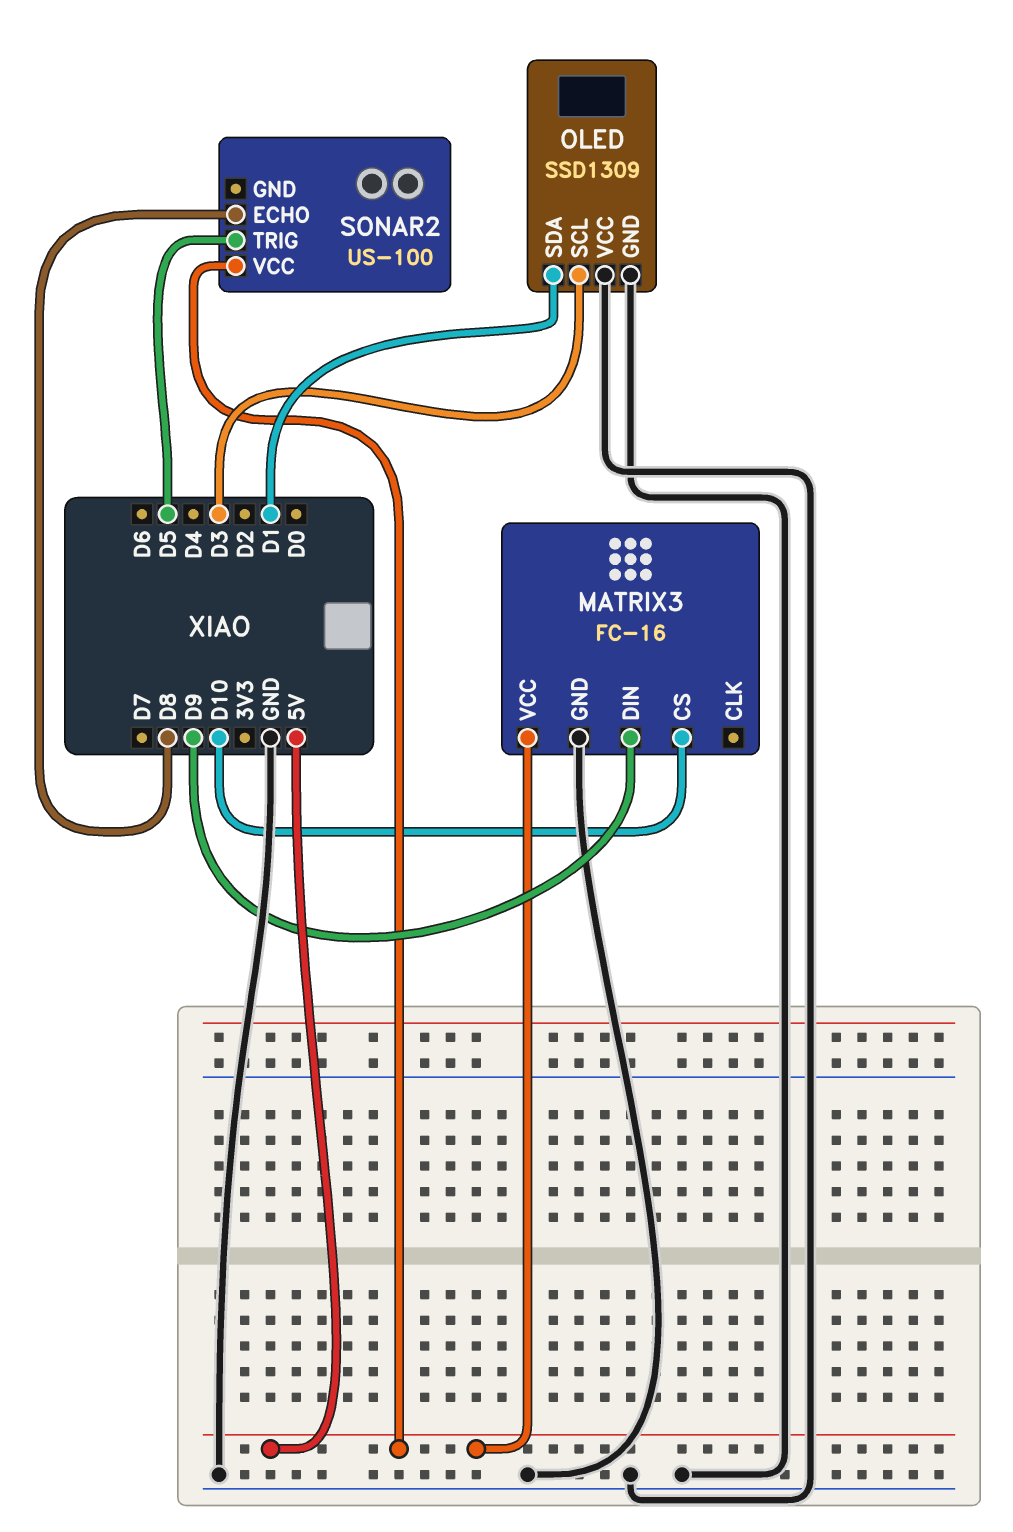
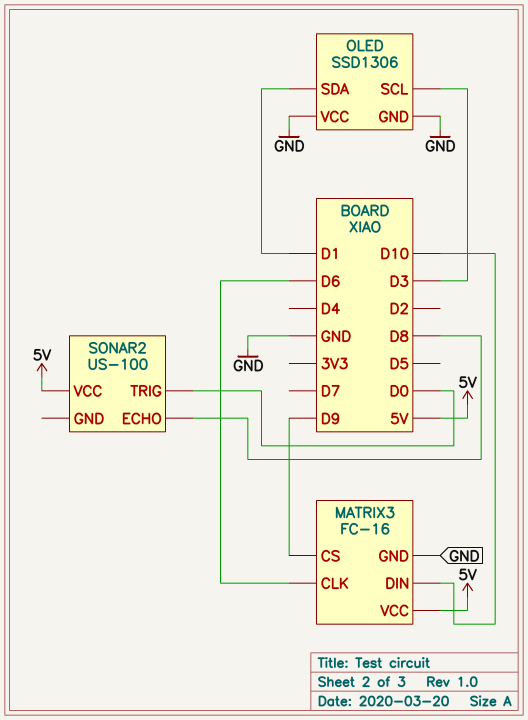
MATRIX3 pin CLK: none -> D6
MATRIX3 pin CS: D10 -> D9
MATRIX3 pin DIN: D9 -> D10
OLED: SSD1309 -> SSD1306
SONAR2 pin TRIG: D5 -> D0

